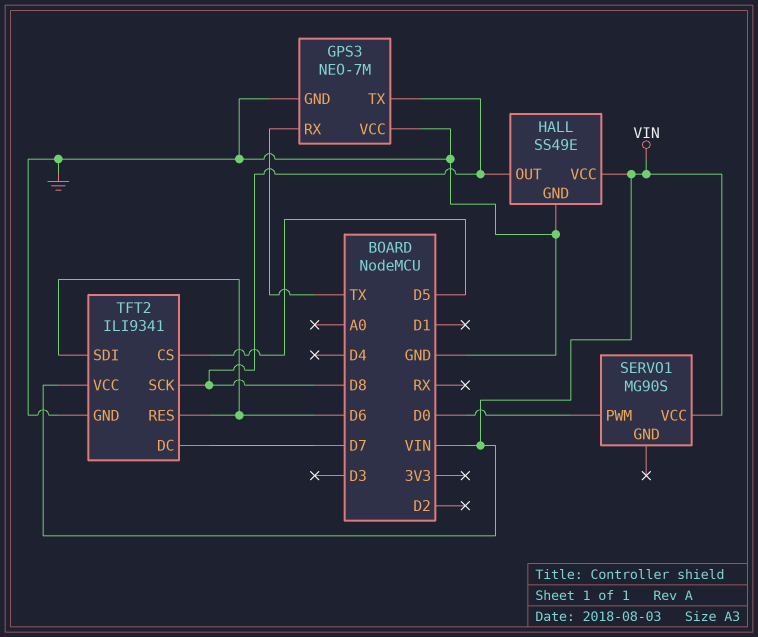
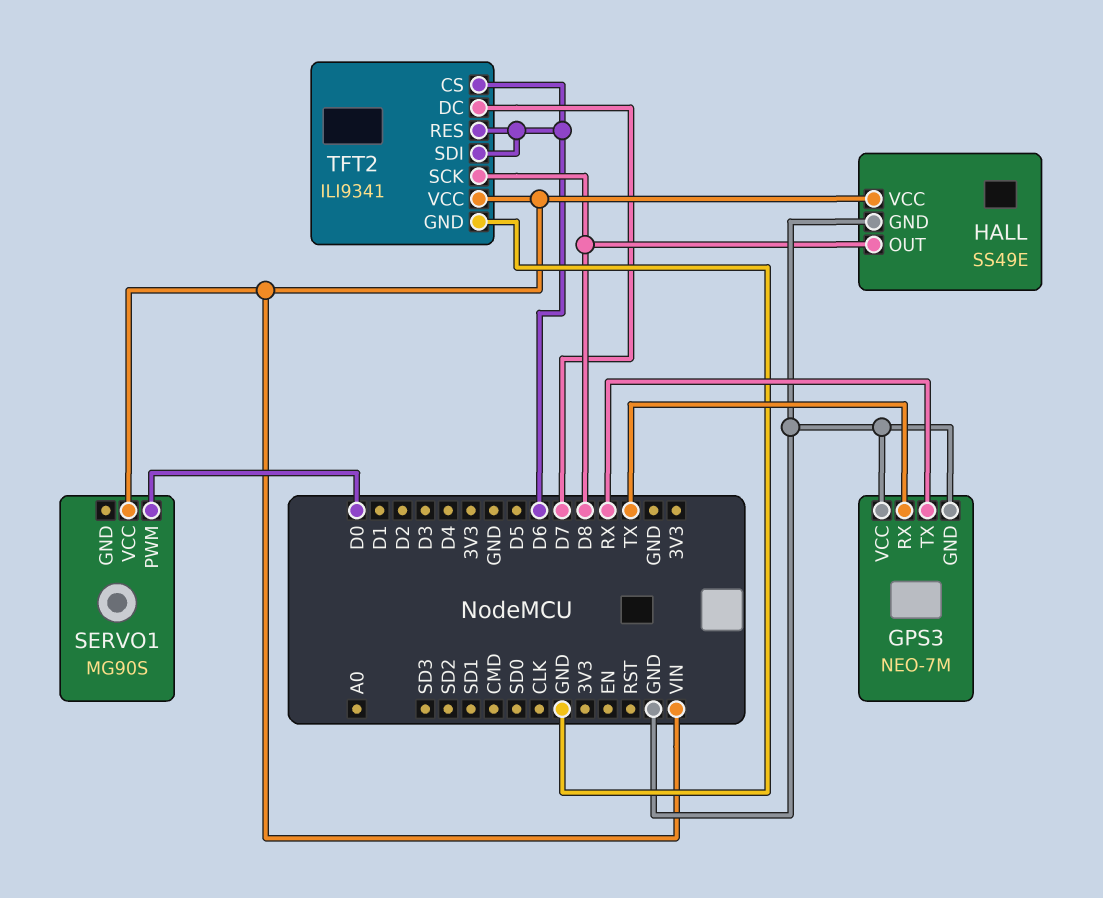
GPS3 pin TX: D8 -> RX
TFT2 pin CS: D5 -> D6

